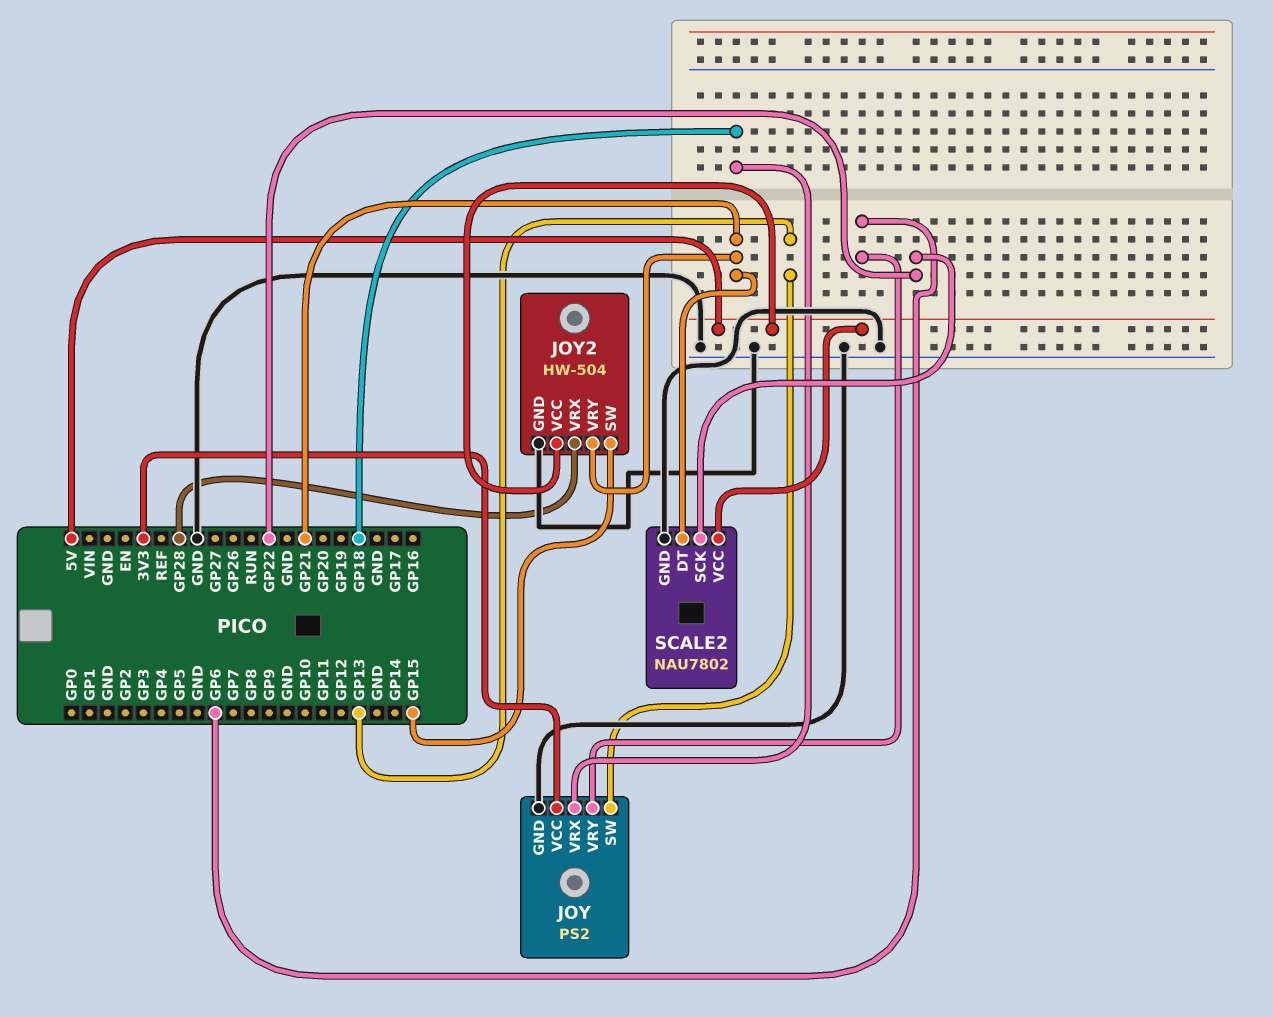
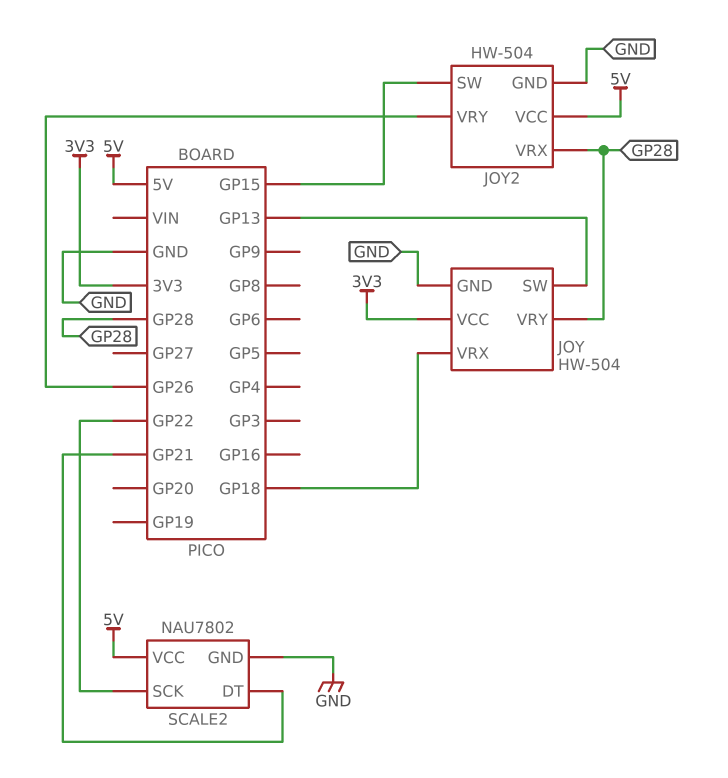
JOY: PS2 -> HW-504
JOY pin VRY: GP6 -> GP28
JOY2 pin VRY: GP21 -> GP26

